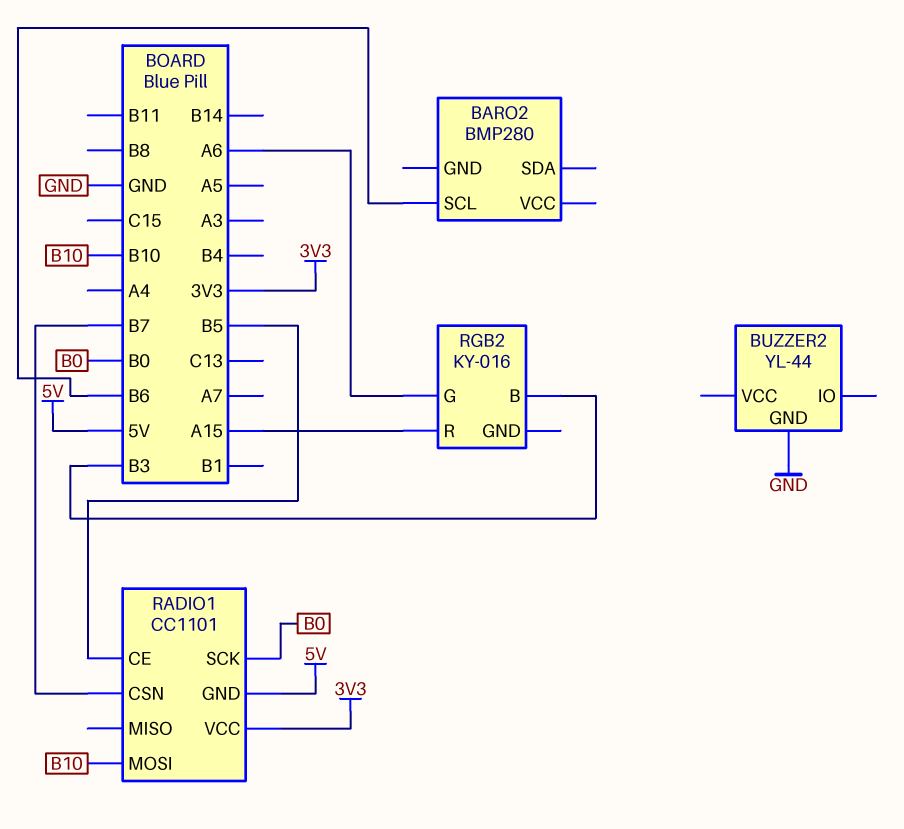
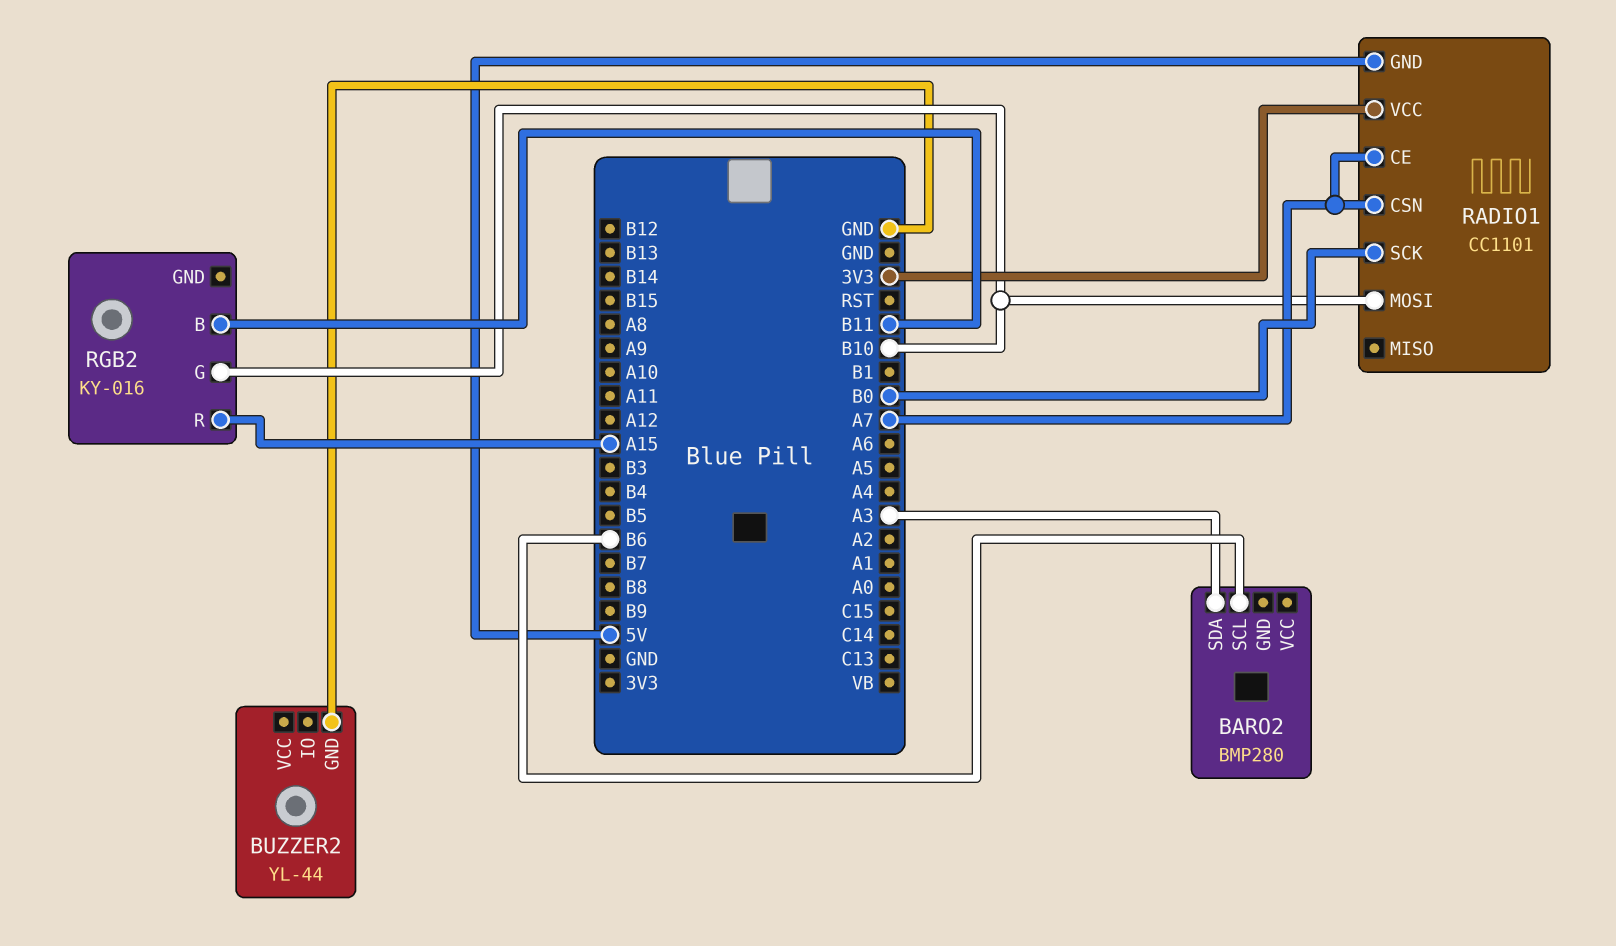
BARO2 pin SDA: none -> A3
RADIO1 pin CE: B5 -> A7
RADIO1 pin CSN: B7 -> A7
RGB2 pin B: B3 -> B11
RGB2 pin G: A6 -> B10

